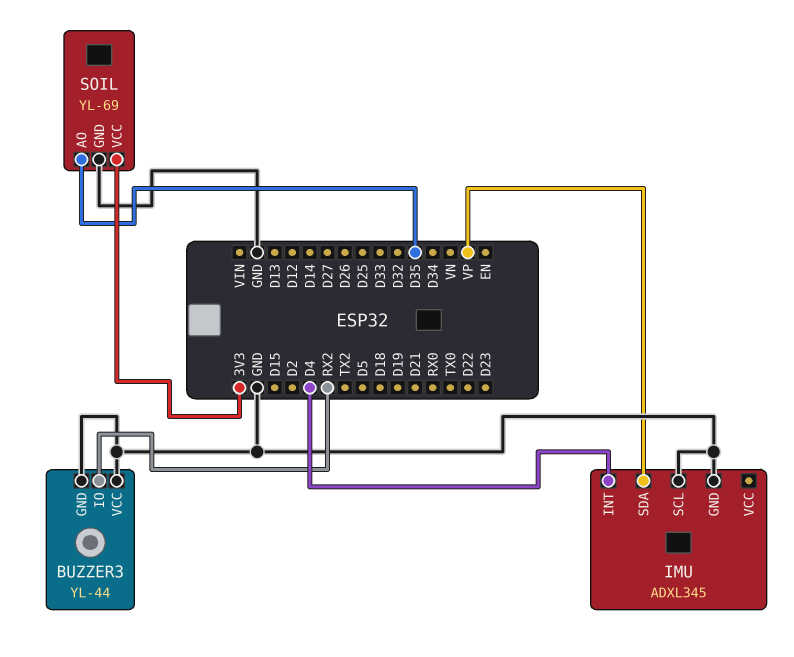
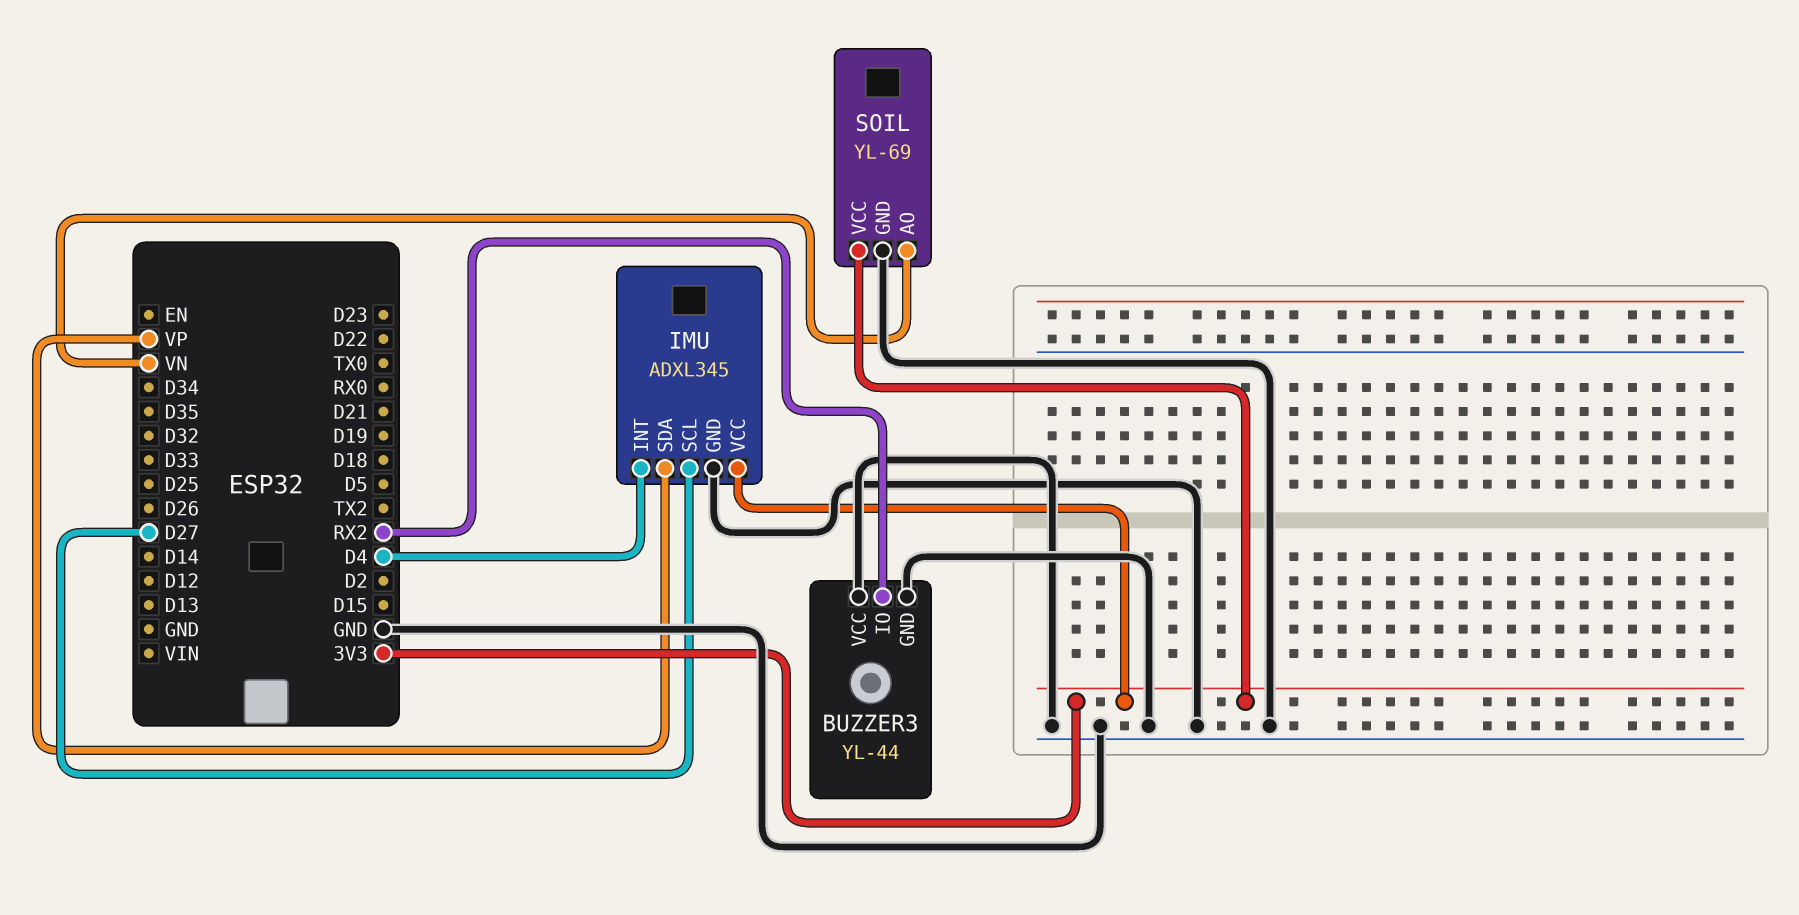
IMU pin SCL: GND -> D27
IMU pin VCC: none -> 3V3
SOIL pin AO: D35 -> VN

